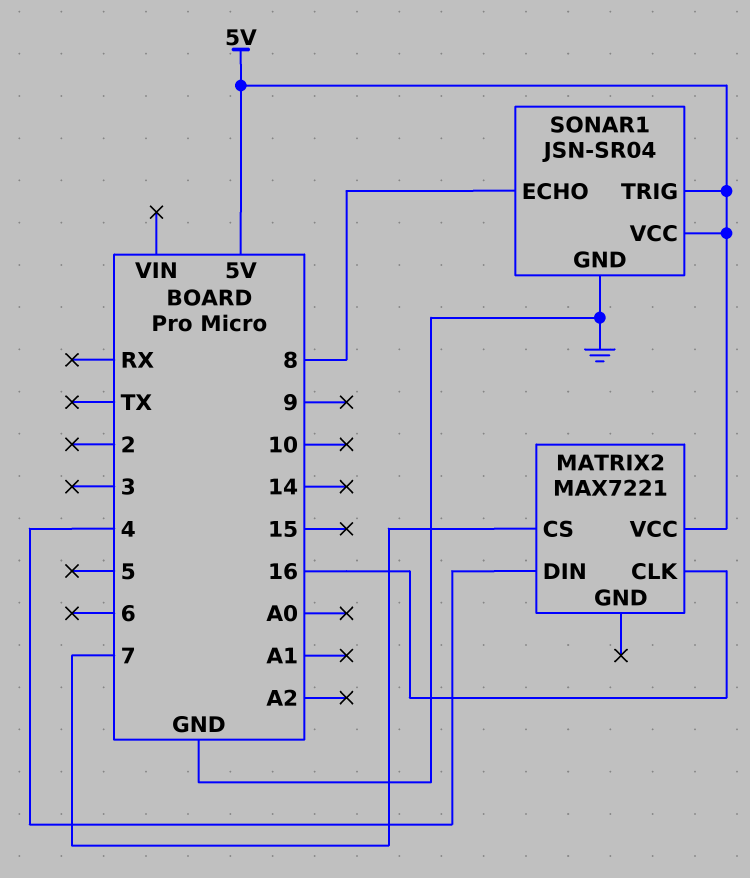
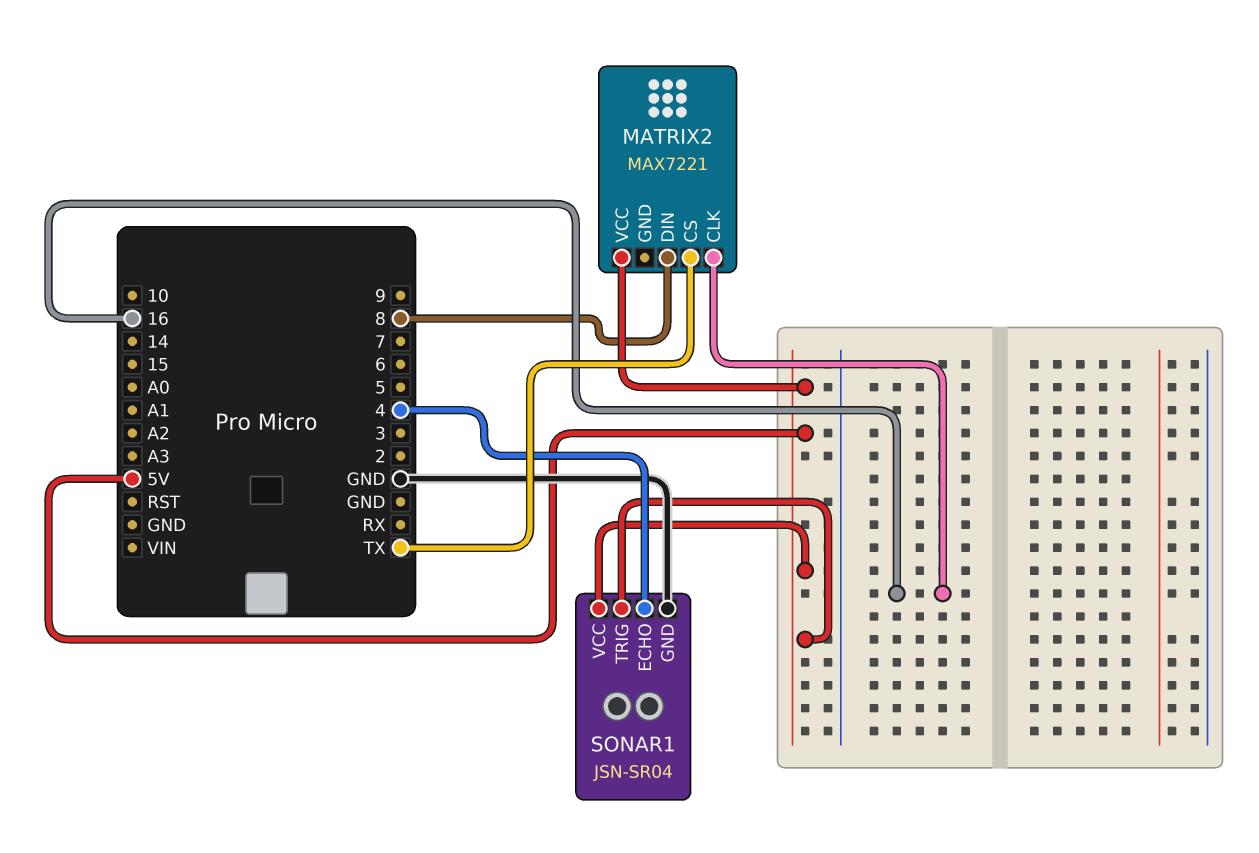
MATRIX2 pin CS: 7 -> TX
MATRIX2 pin DIN: 4 -> 8
SONAR1 pin ECHO: 8 -> 4

